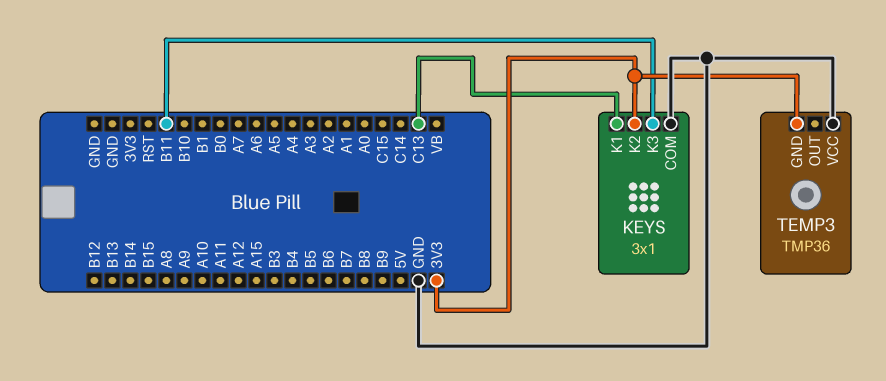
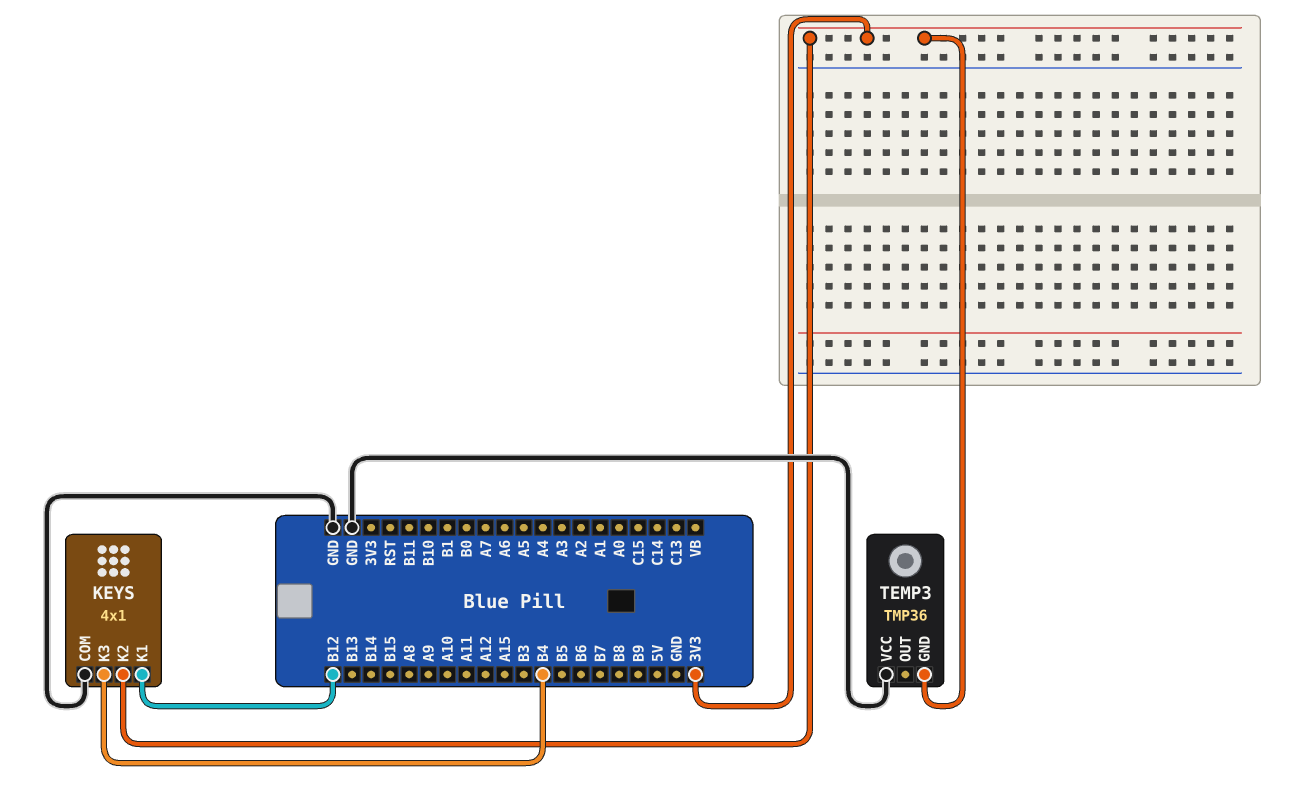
KEYS: 3x1 -> 4x1
KEYS pin K1: C13 -> B12
KEYS pin K3: B11 -> B4

